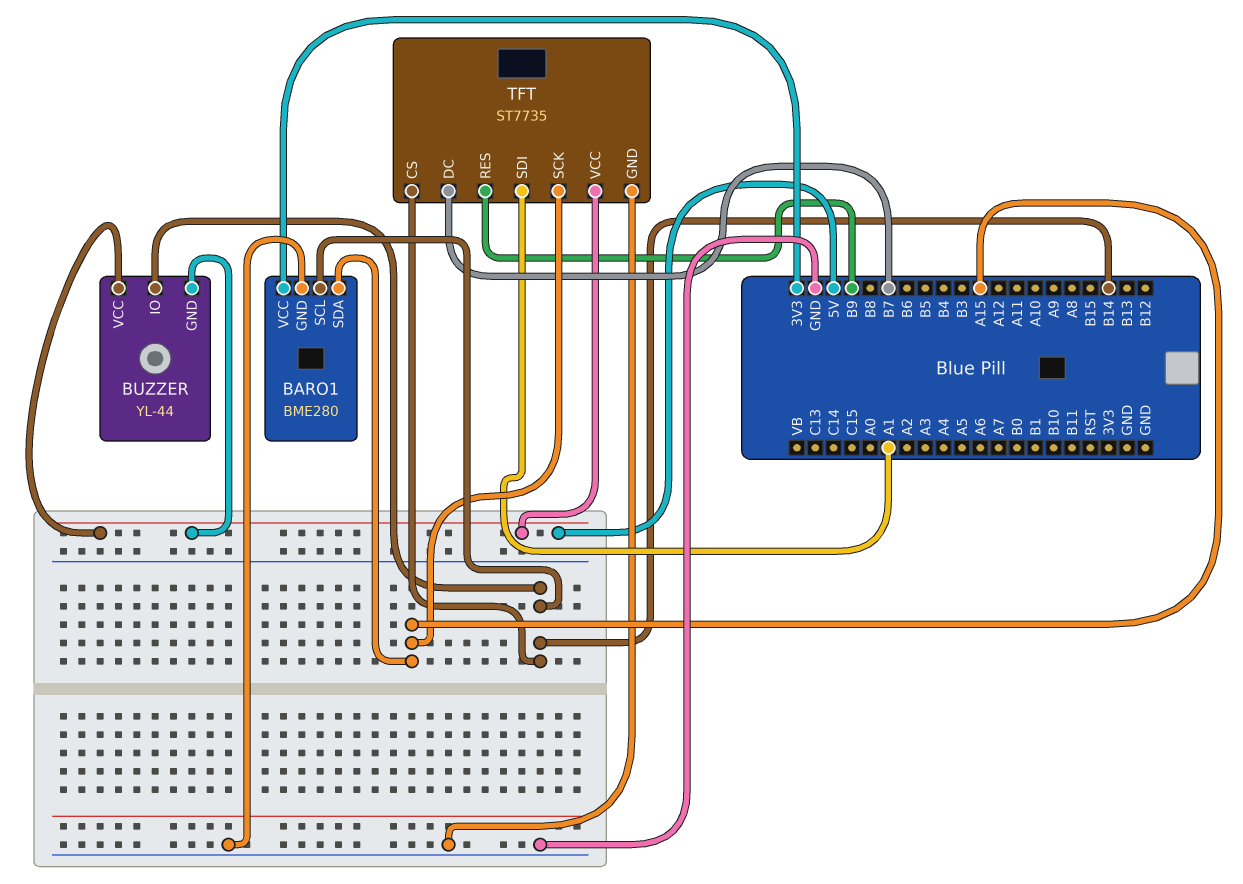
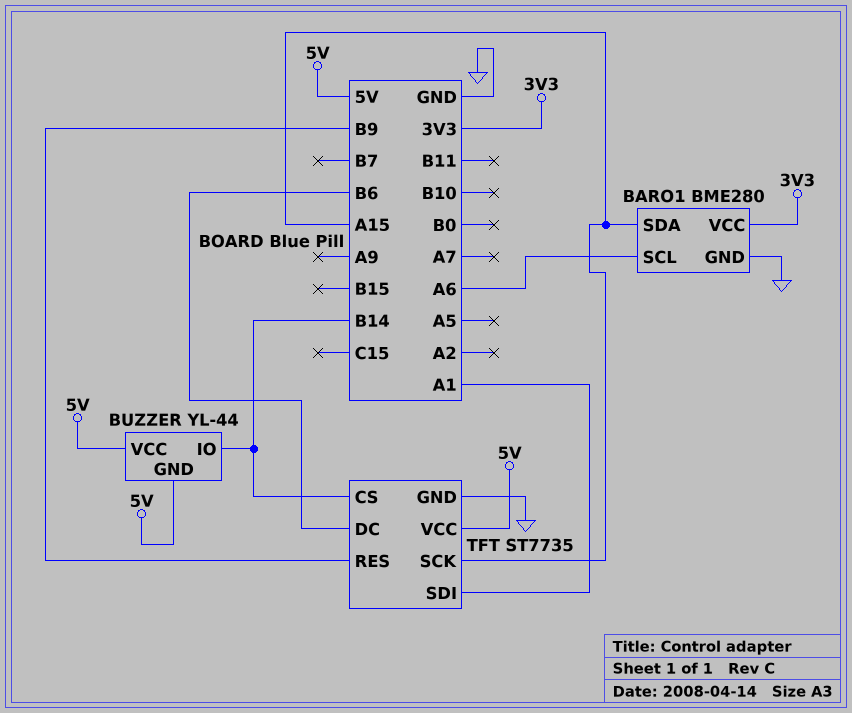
BARO1 pin SCL: B14 -> A6
TFT pin DC: B7 -> B6

